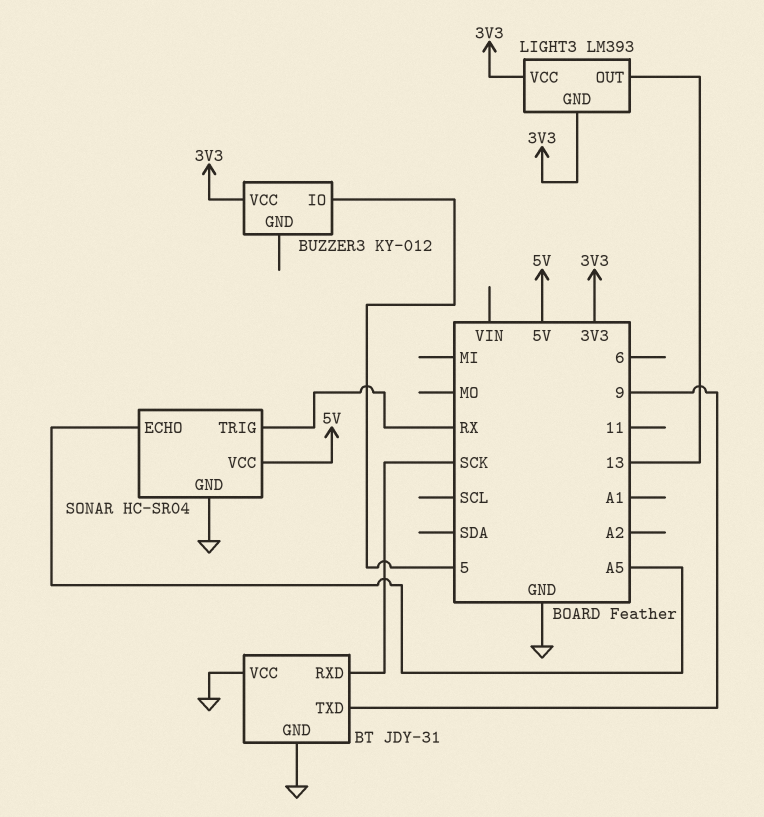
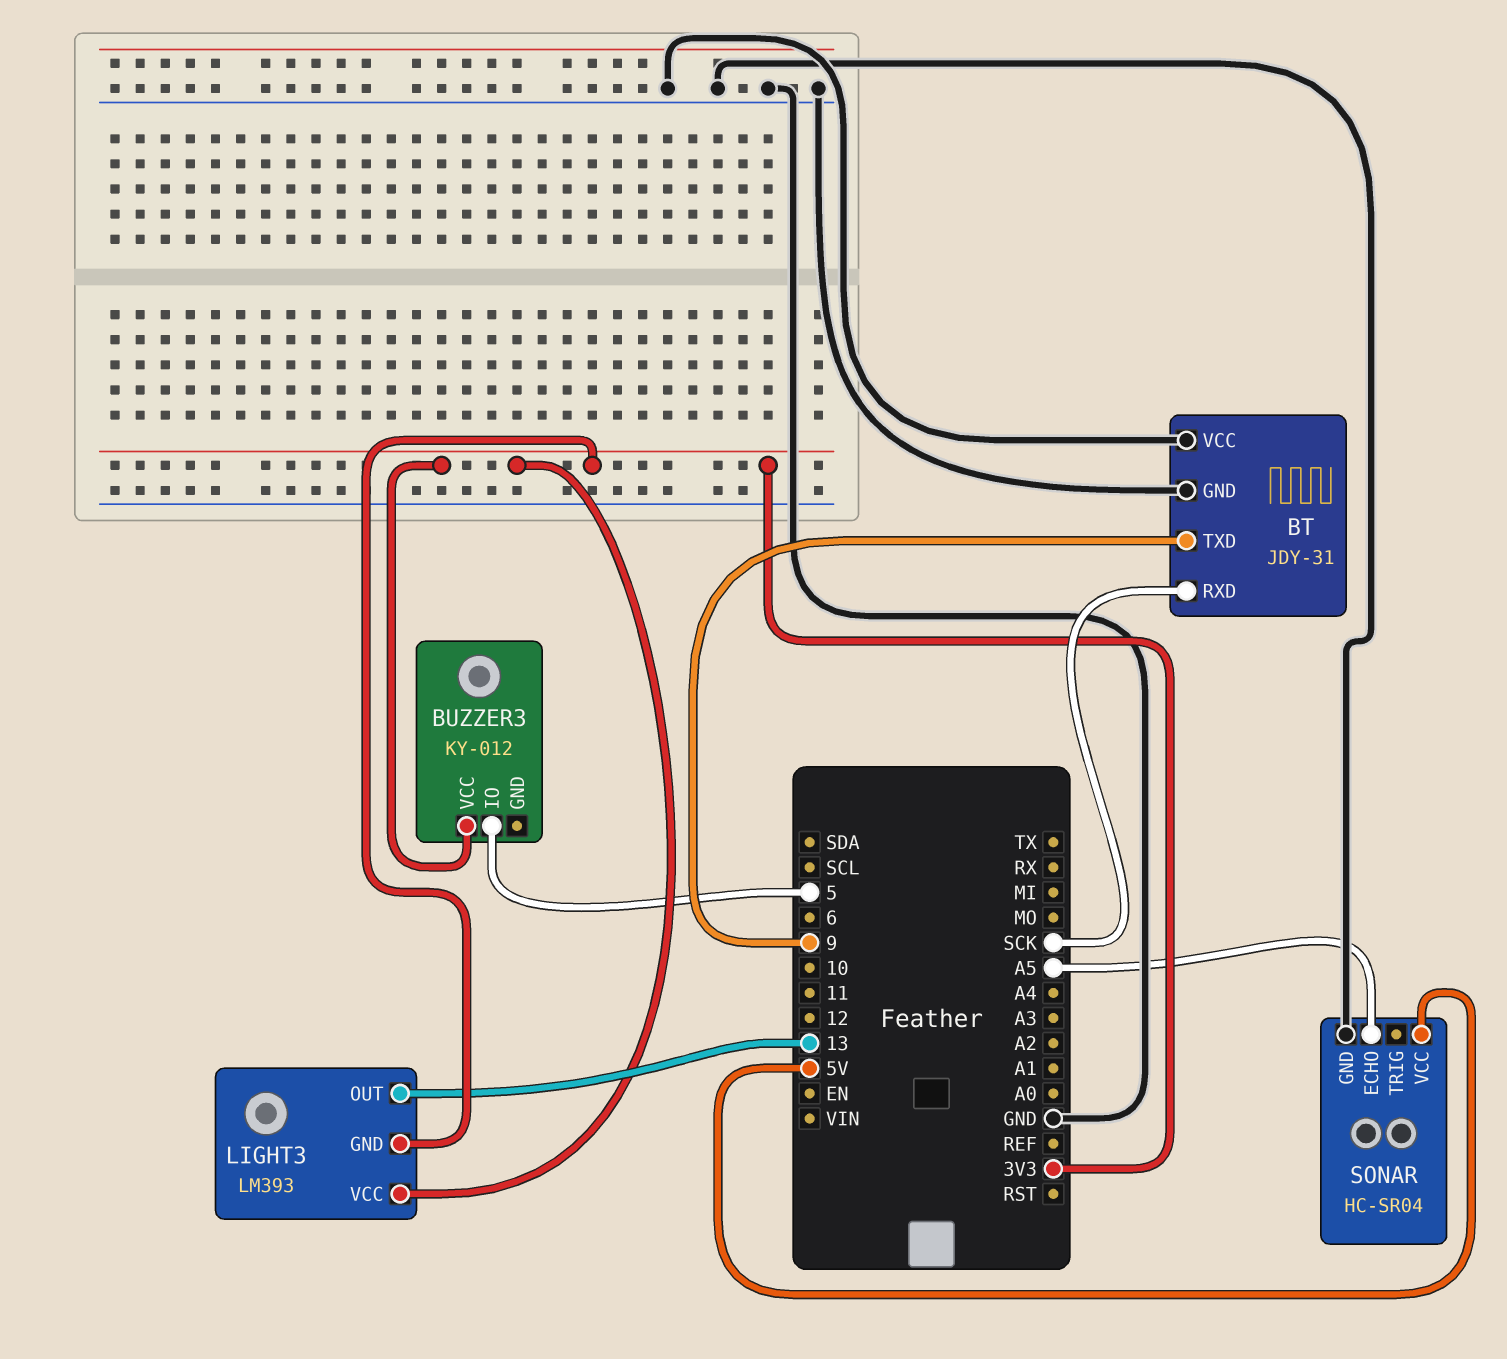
SONAR pin TRIG: RX -> none

